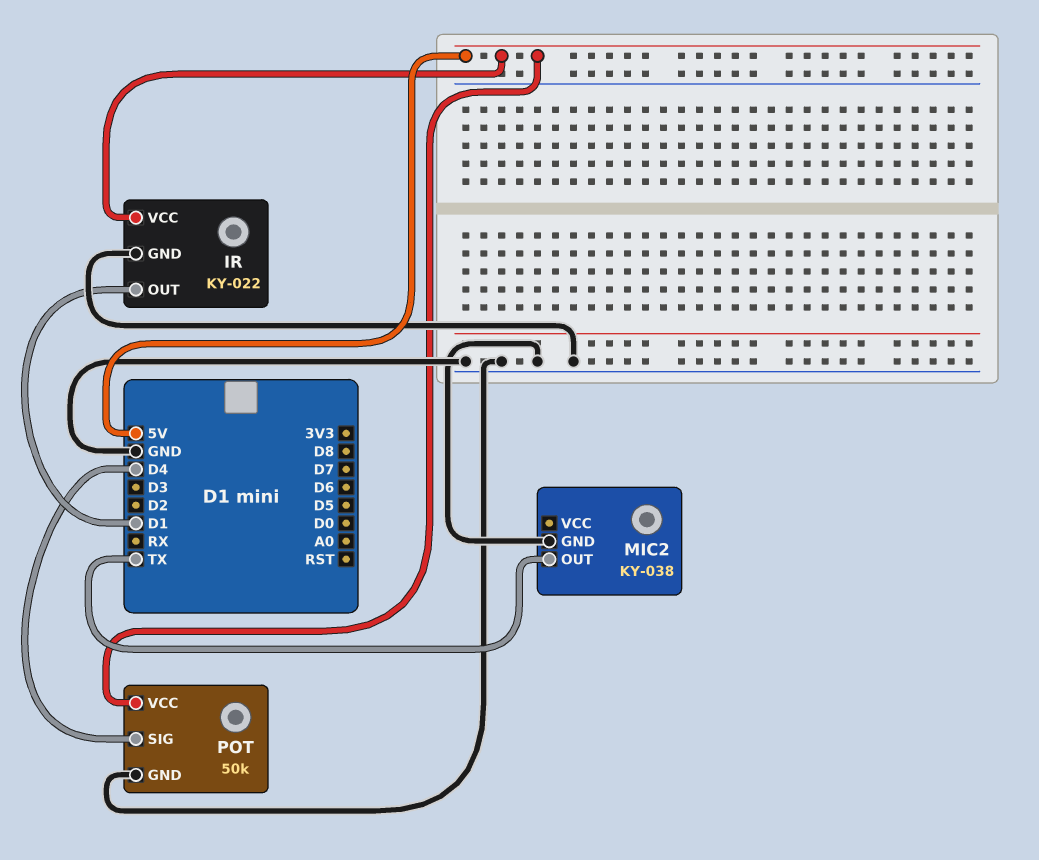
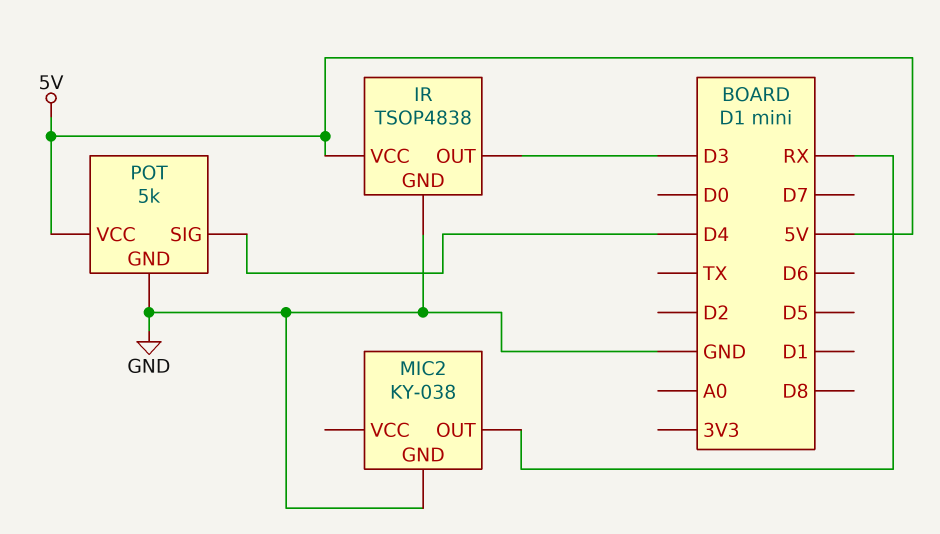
IR: KY-022 -> TSOP4838
IR pin OUT: D1 -> D3
MIC2 pin OUT: TX -> RX
POT: 50k -> 5k

